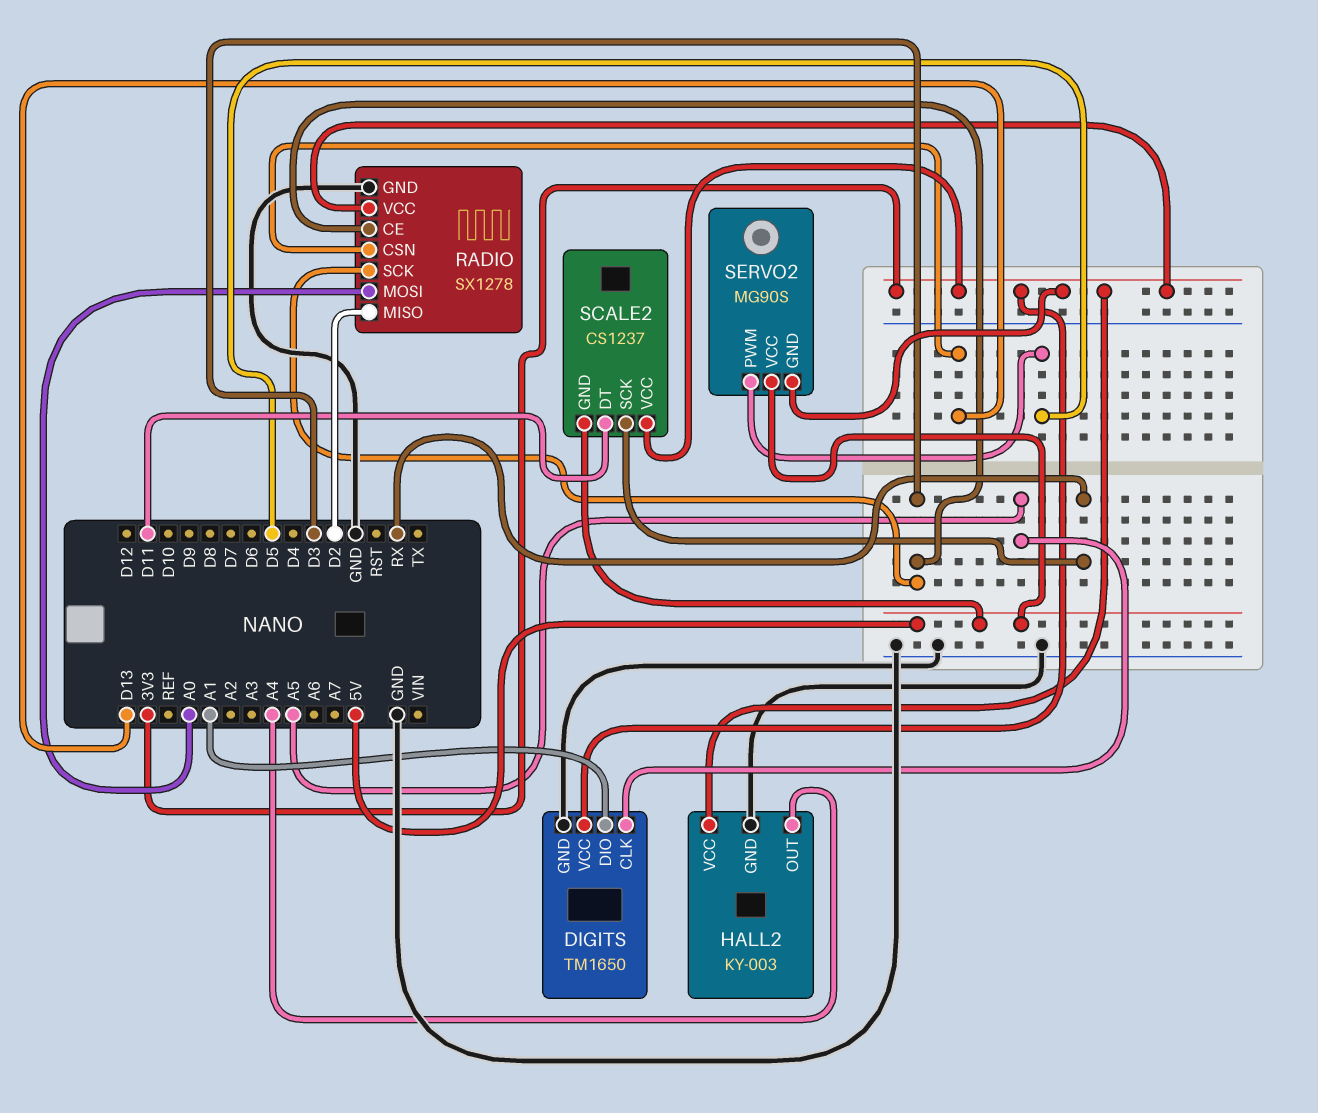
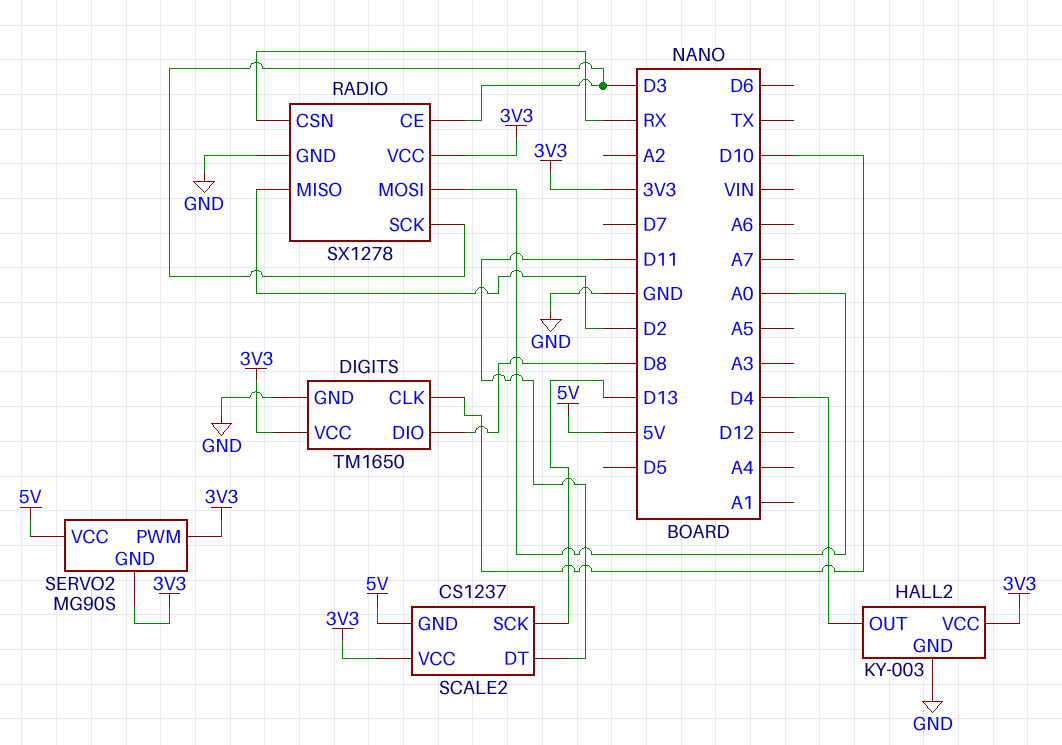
DIGITS pin CLK: A5 -> D10
DIGITS pin DIO: A1 -> D8
HALL2 pin OUT: A4 -> D4
RADIO pin CSN: D13 -> RX
SCALE2 pin SCK: RX -> D13
SERVO2 pin PWM: D5 -> 3V3

